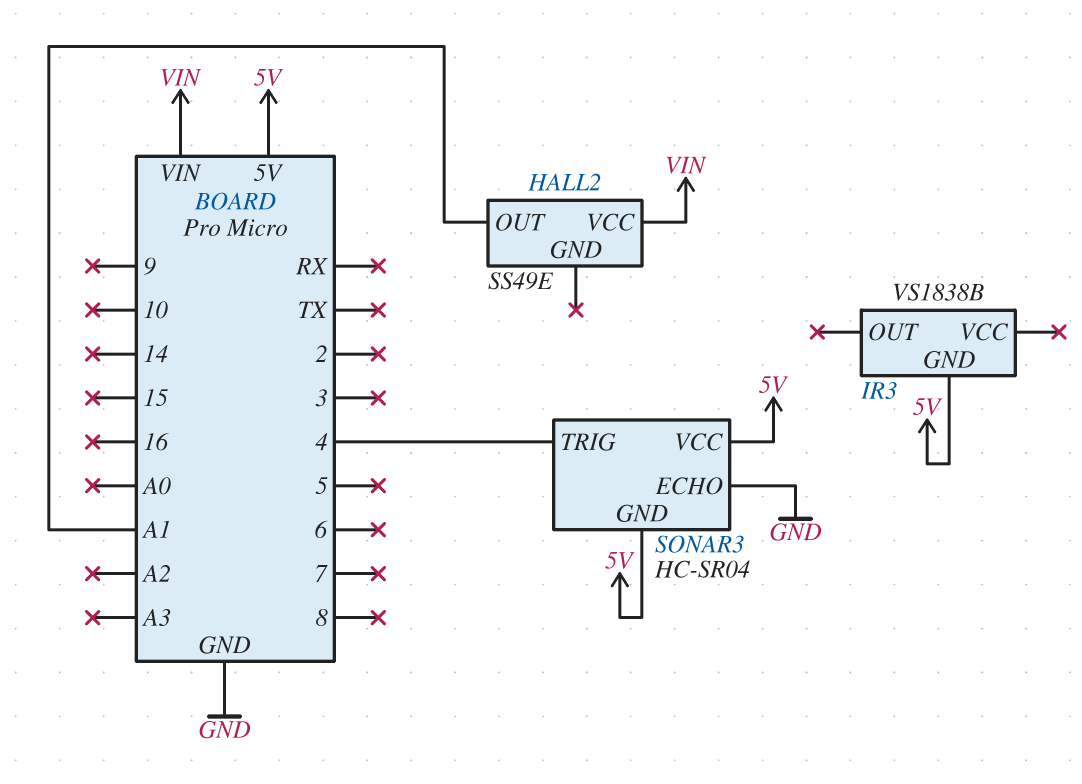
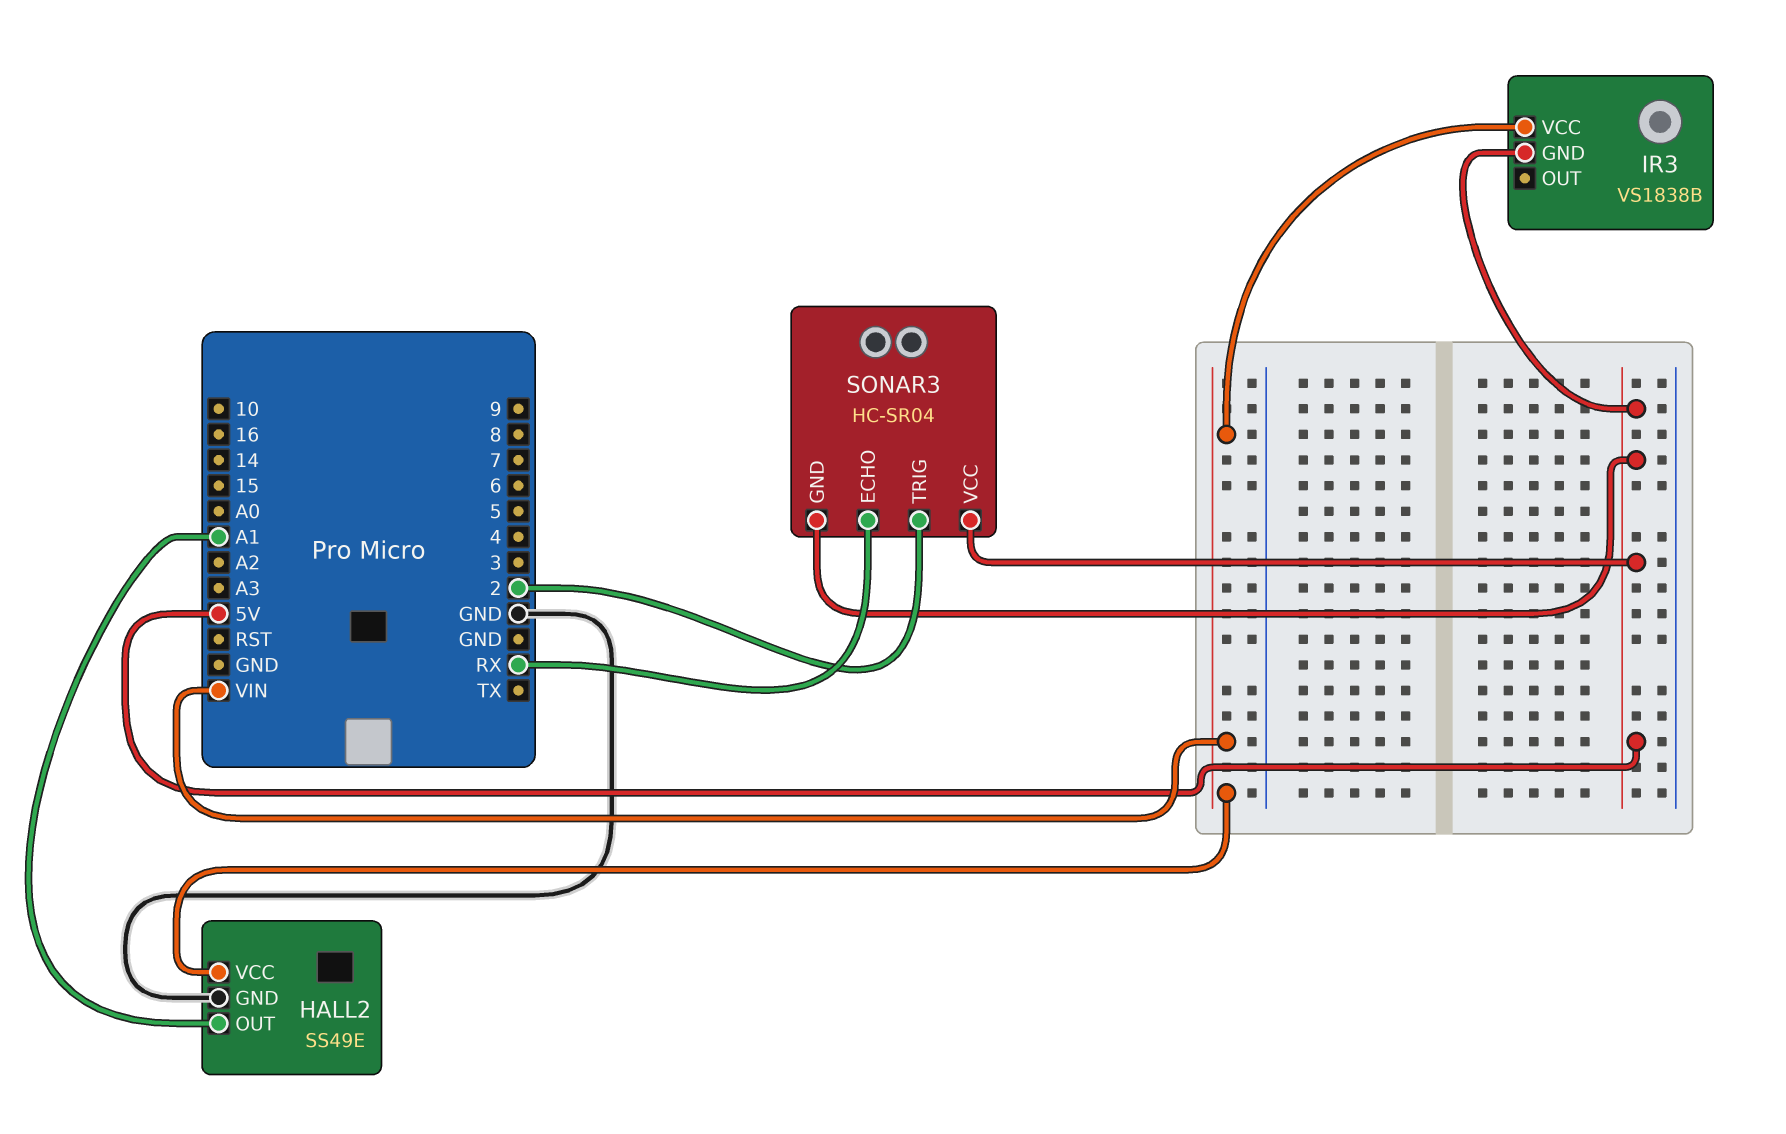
HALL2 pin GND: none -> GND
IR3 pin VCC: none -> VIN
SONAR3 pin ECHO: GND -> RX
SONAR3 pin TRIG: 4 -> 2

